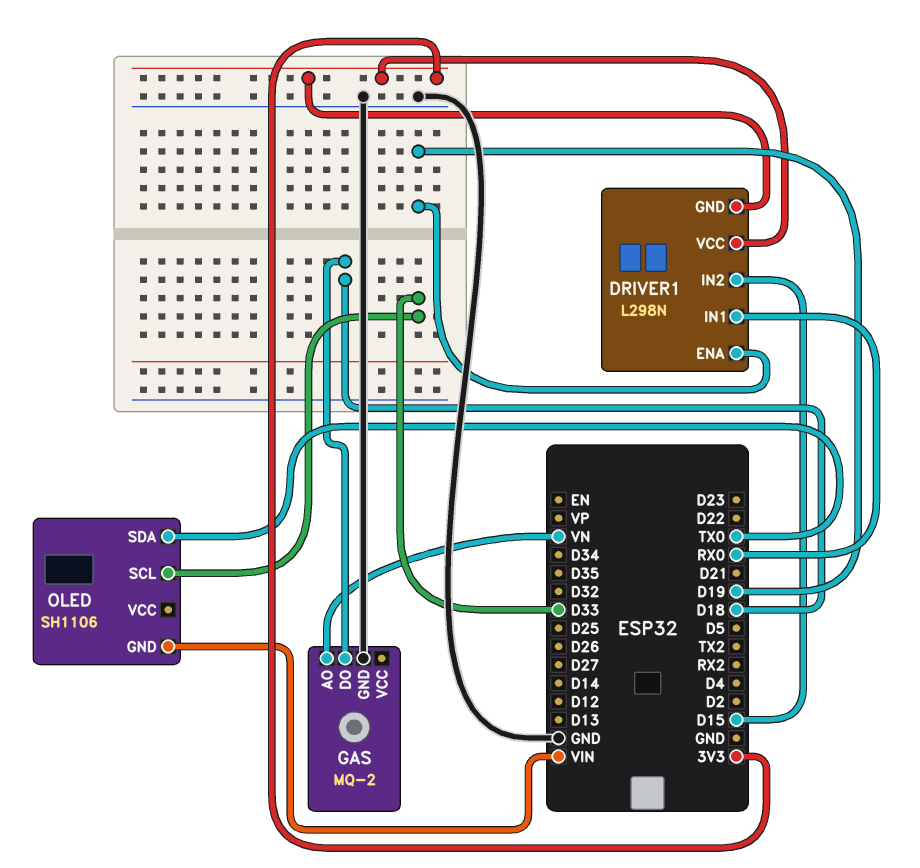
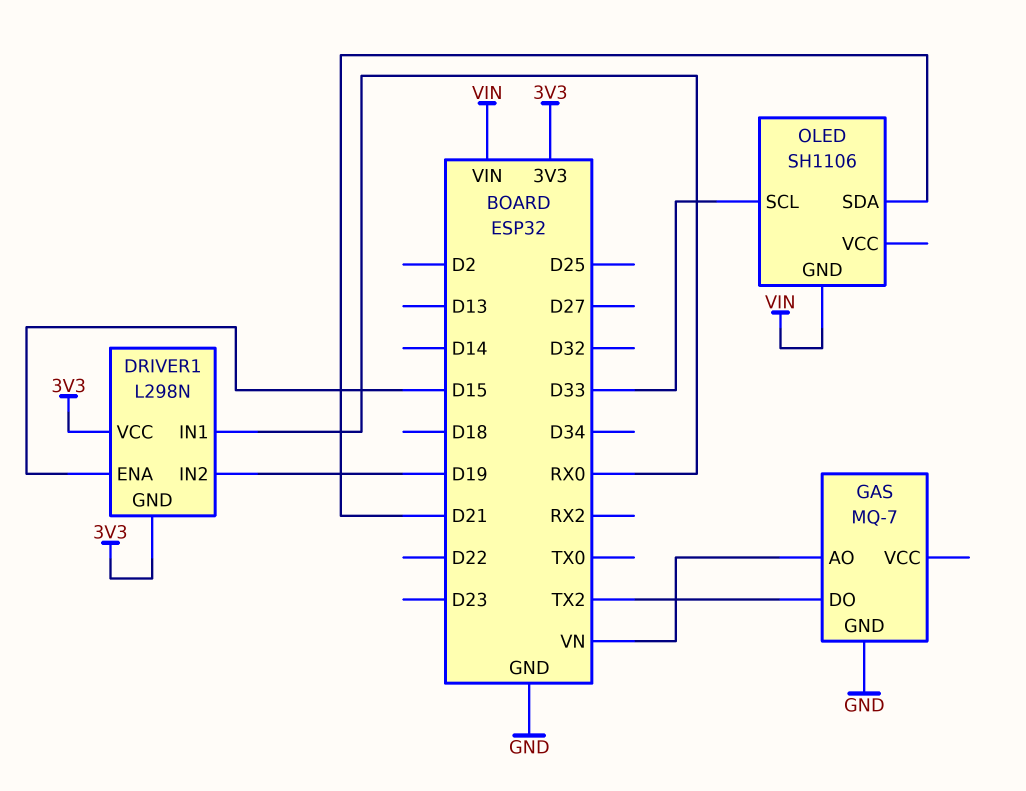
DRIVER1 pin ENA: D19 -> D15
DRIVER1 pin IN2: D15 -> D19
GAS: MQ-2 -> MQ-7
GAS pin DO: D18 -> TX2
OLED pin SDA: TX0 -> D21

